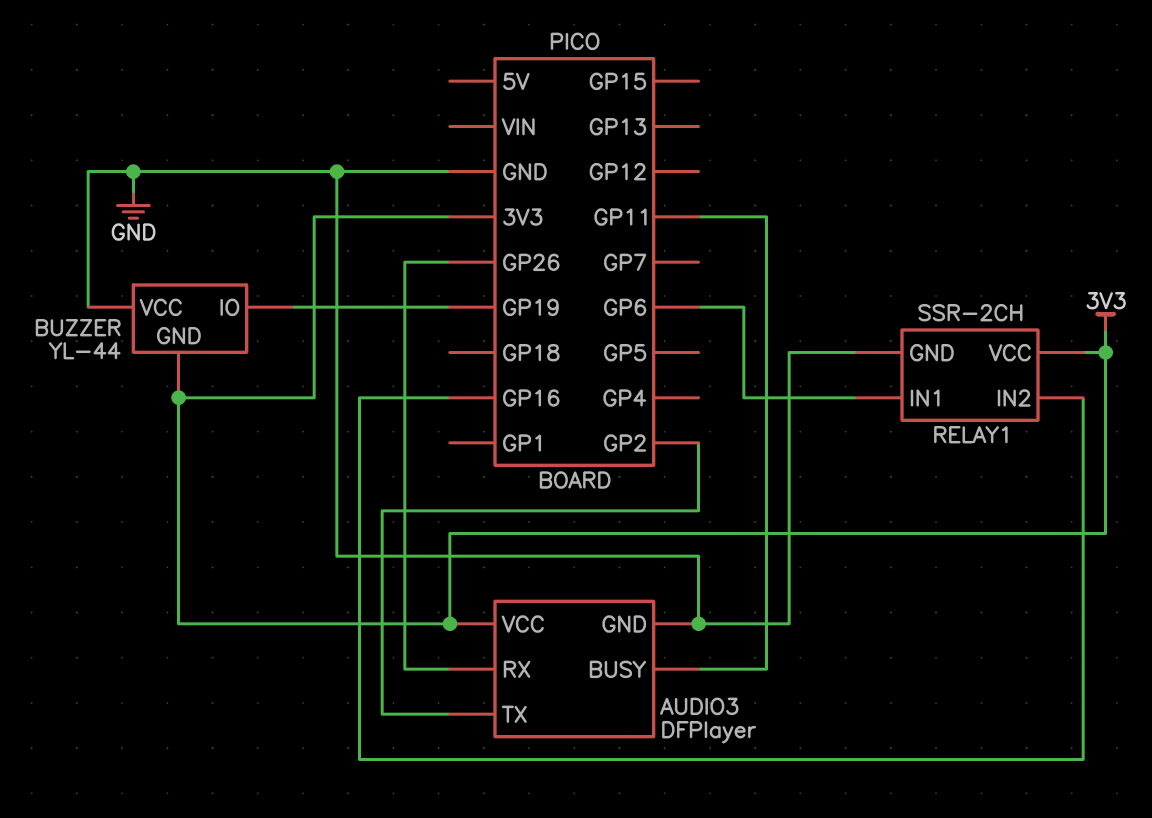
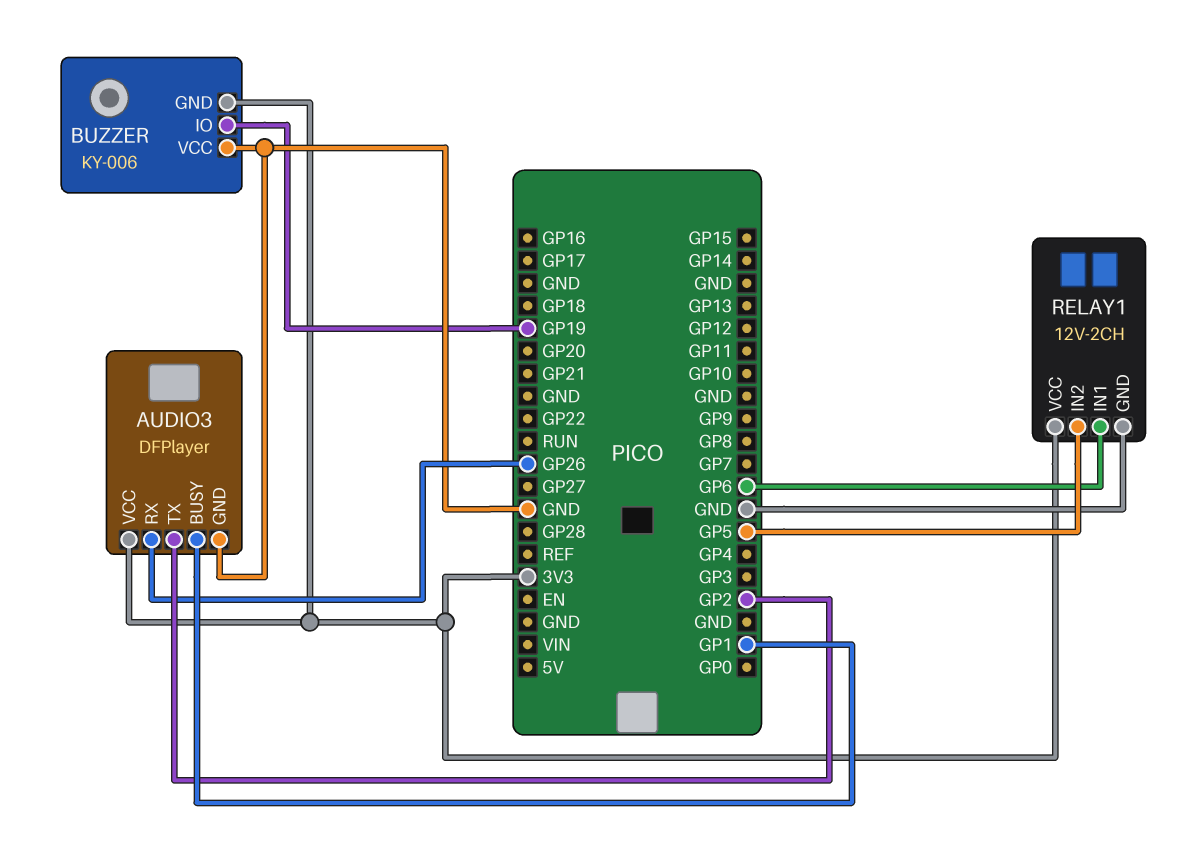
AUDIO3 pin BUSY: GP11 -> GP1
BUZZER: YL-44 -> KY-006
RELAY1: SSR-2CH -> 12V-2CH
RELAY1 pin IN2: GP16 -> GP5

